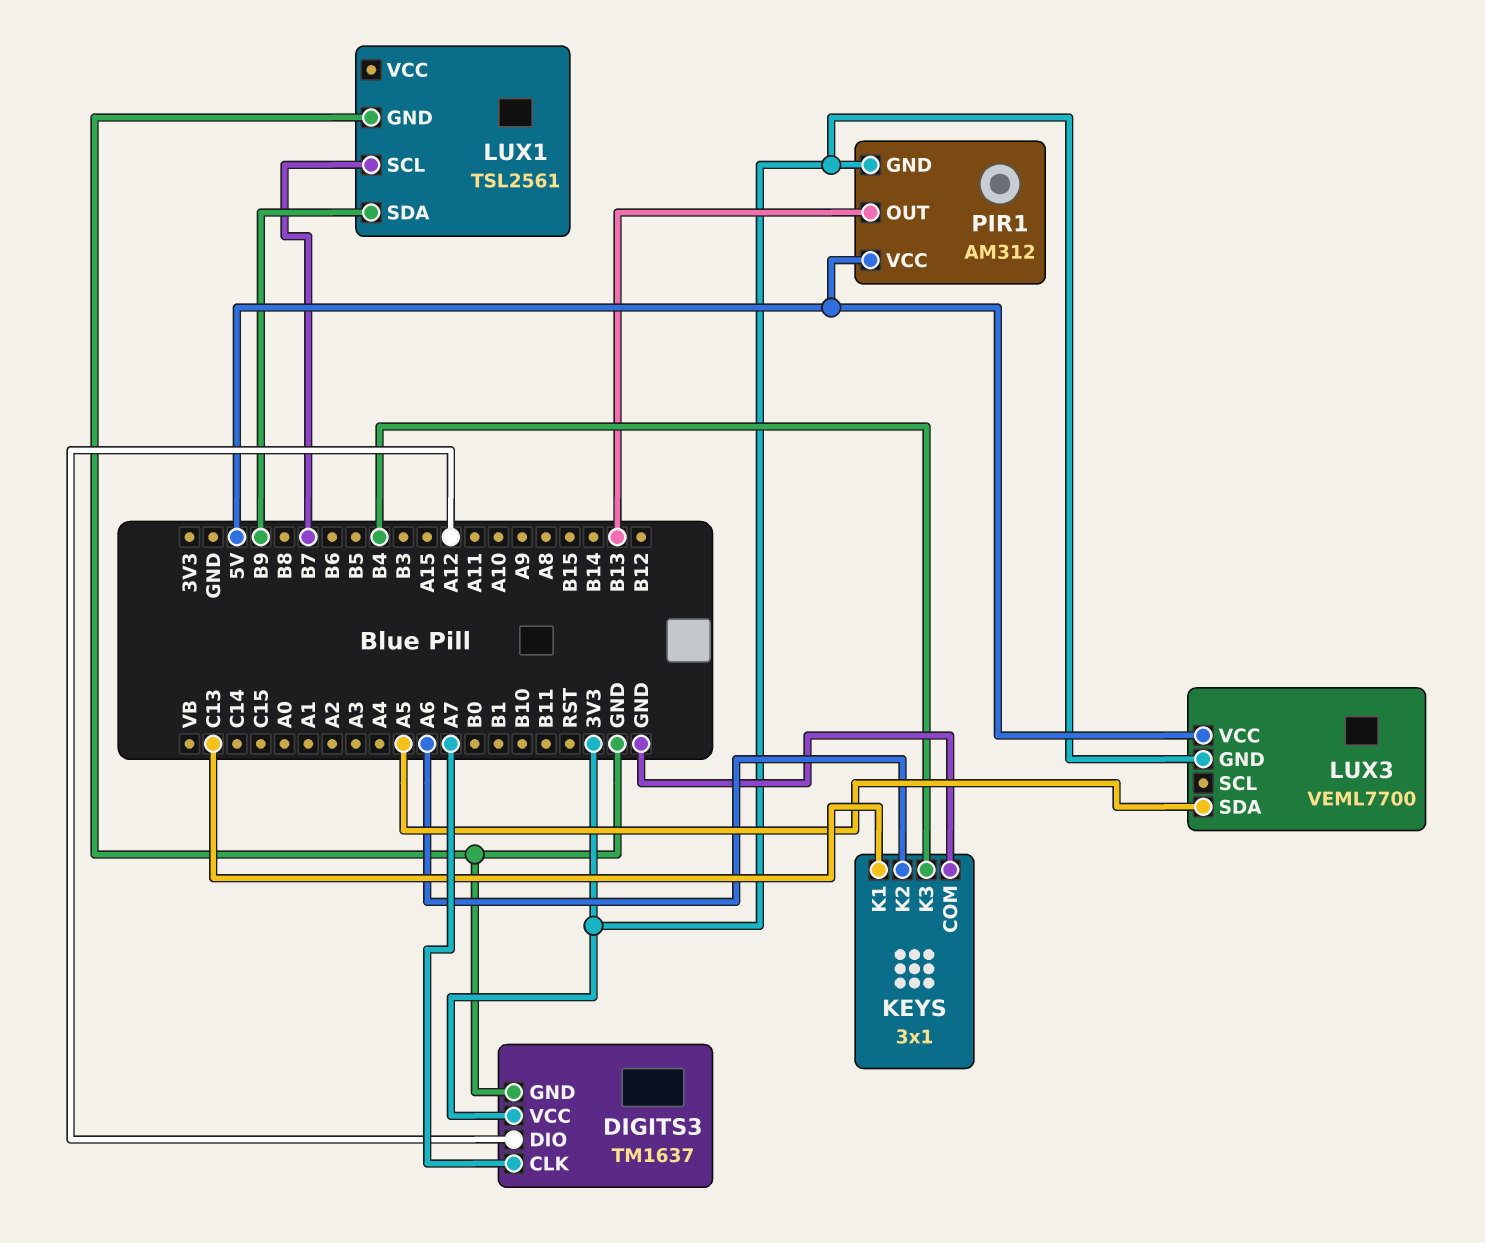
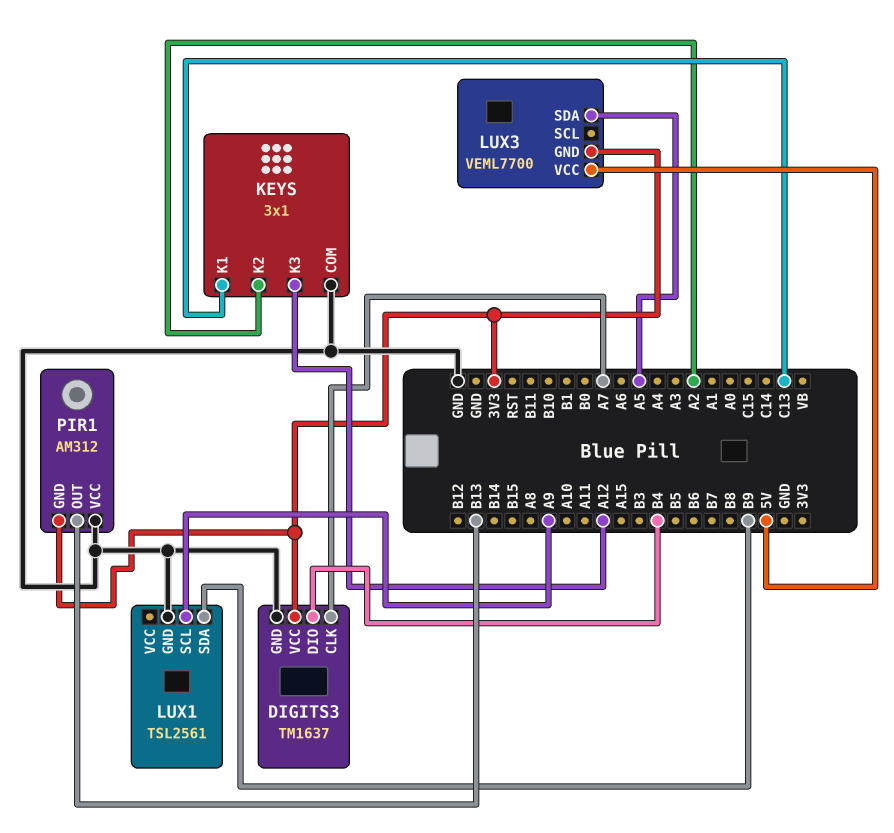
DIGITS3 pin DIO: A12 -> B4
KEYS pin K2: A6 -> A2
KEYS pin K3: B4 -> A12
LUX1 pin SCL: B7 -> A9
PIR1 pin VCC: 5V -> GND

